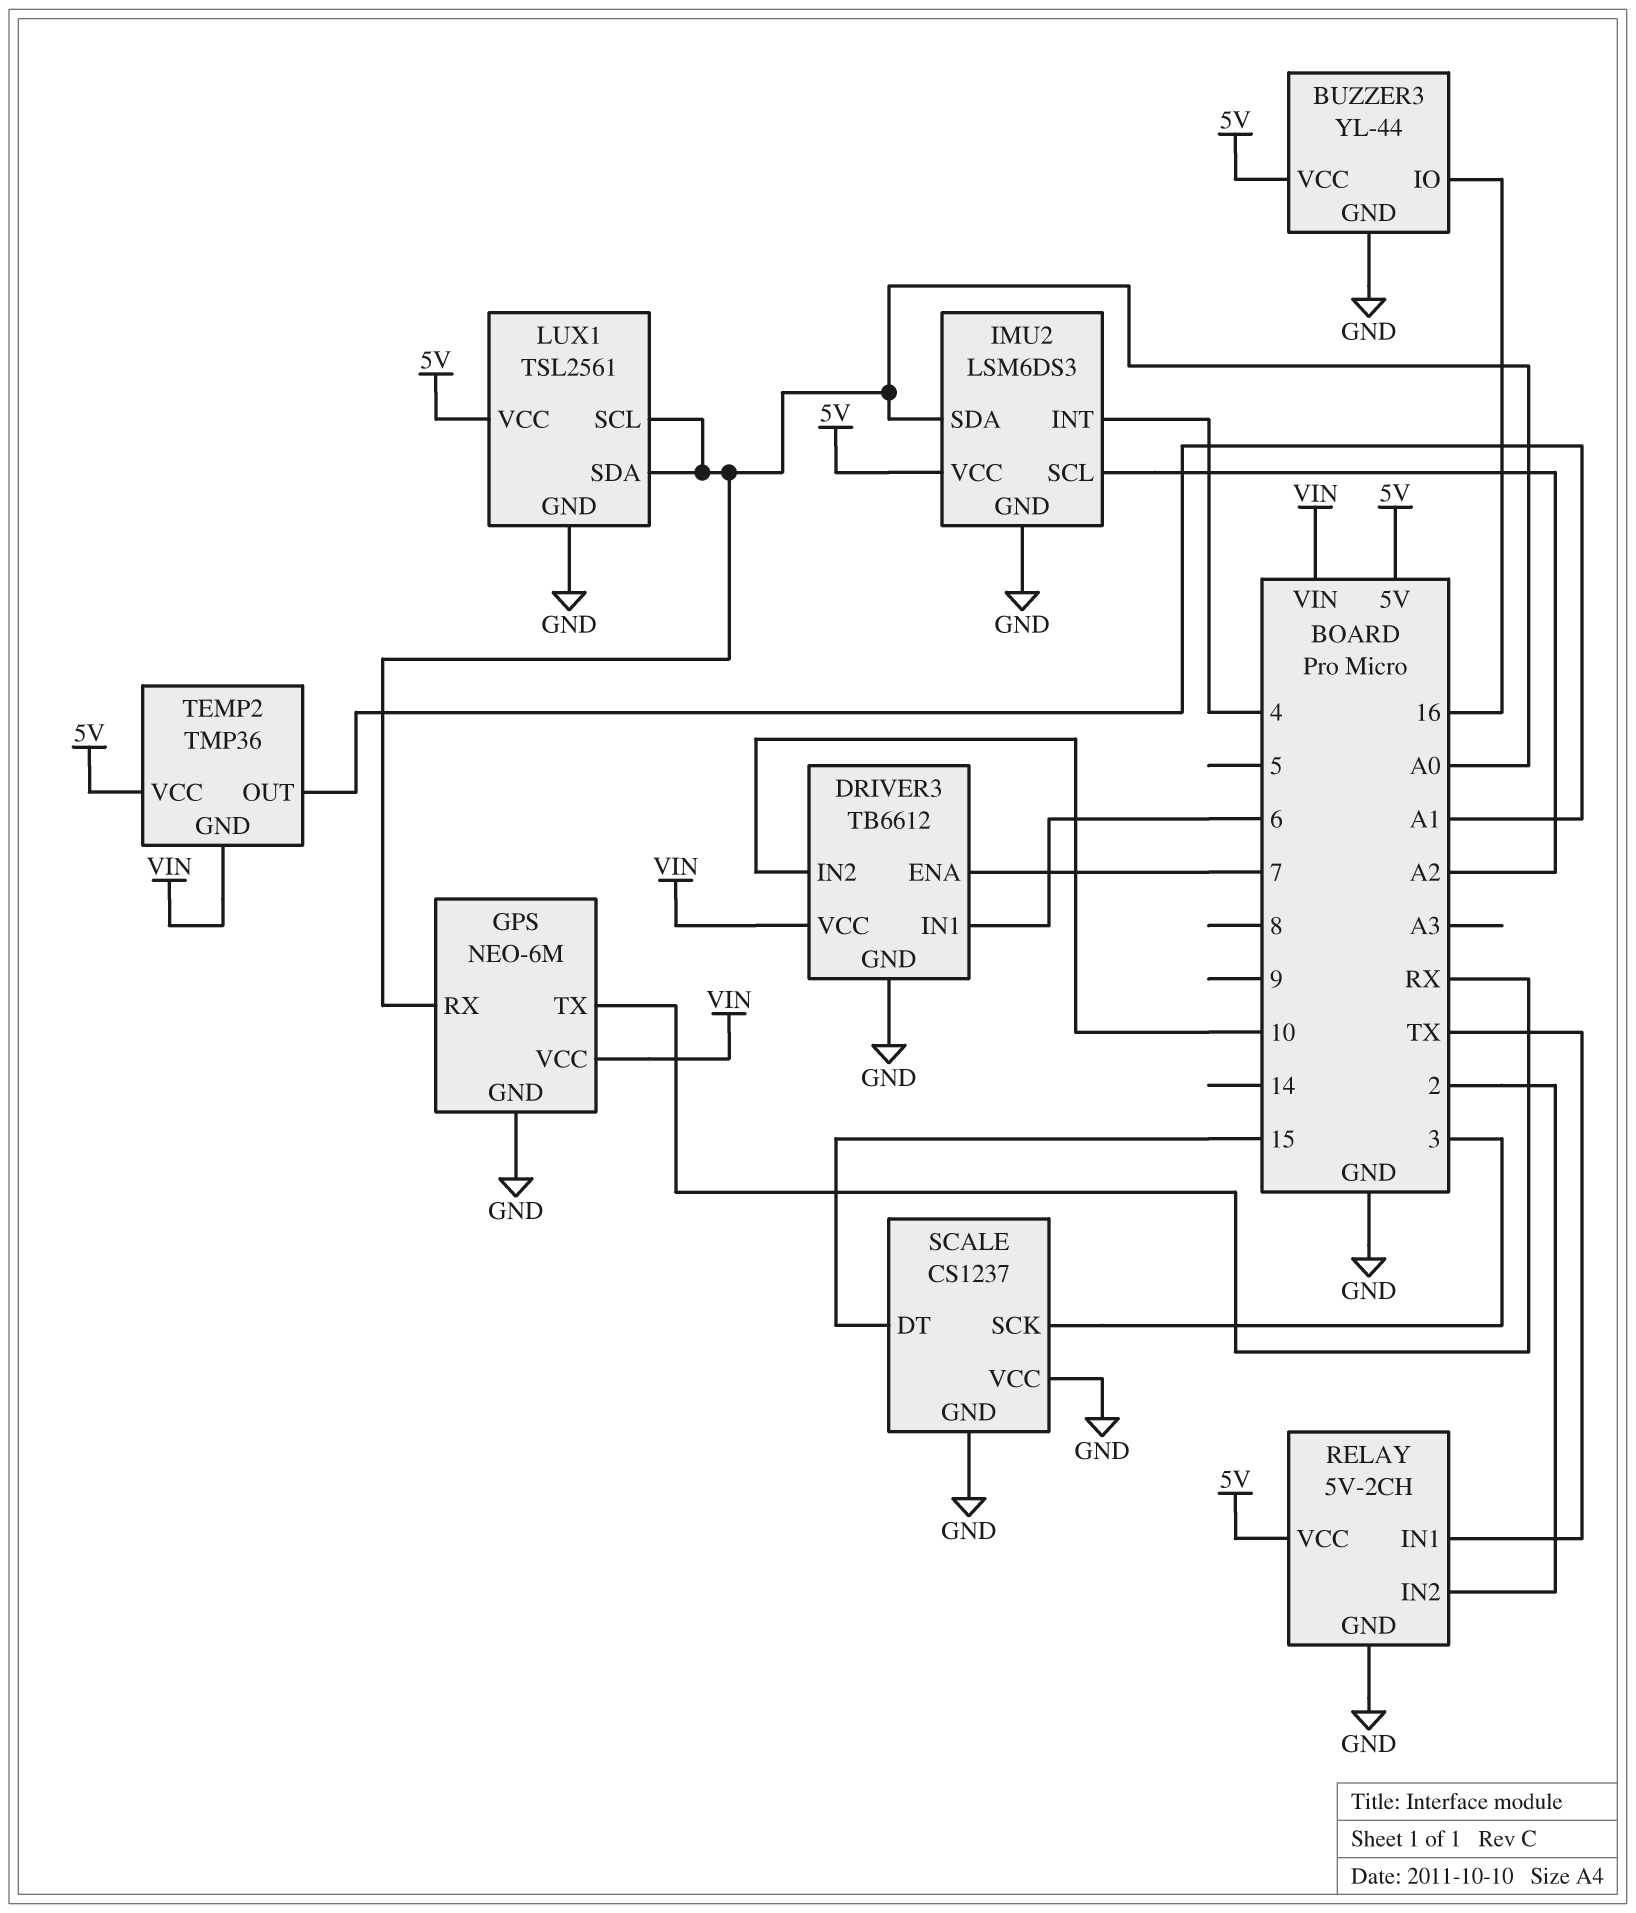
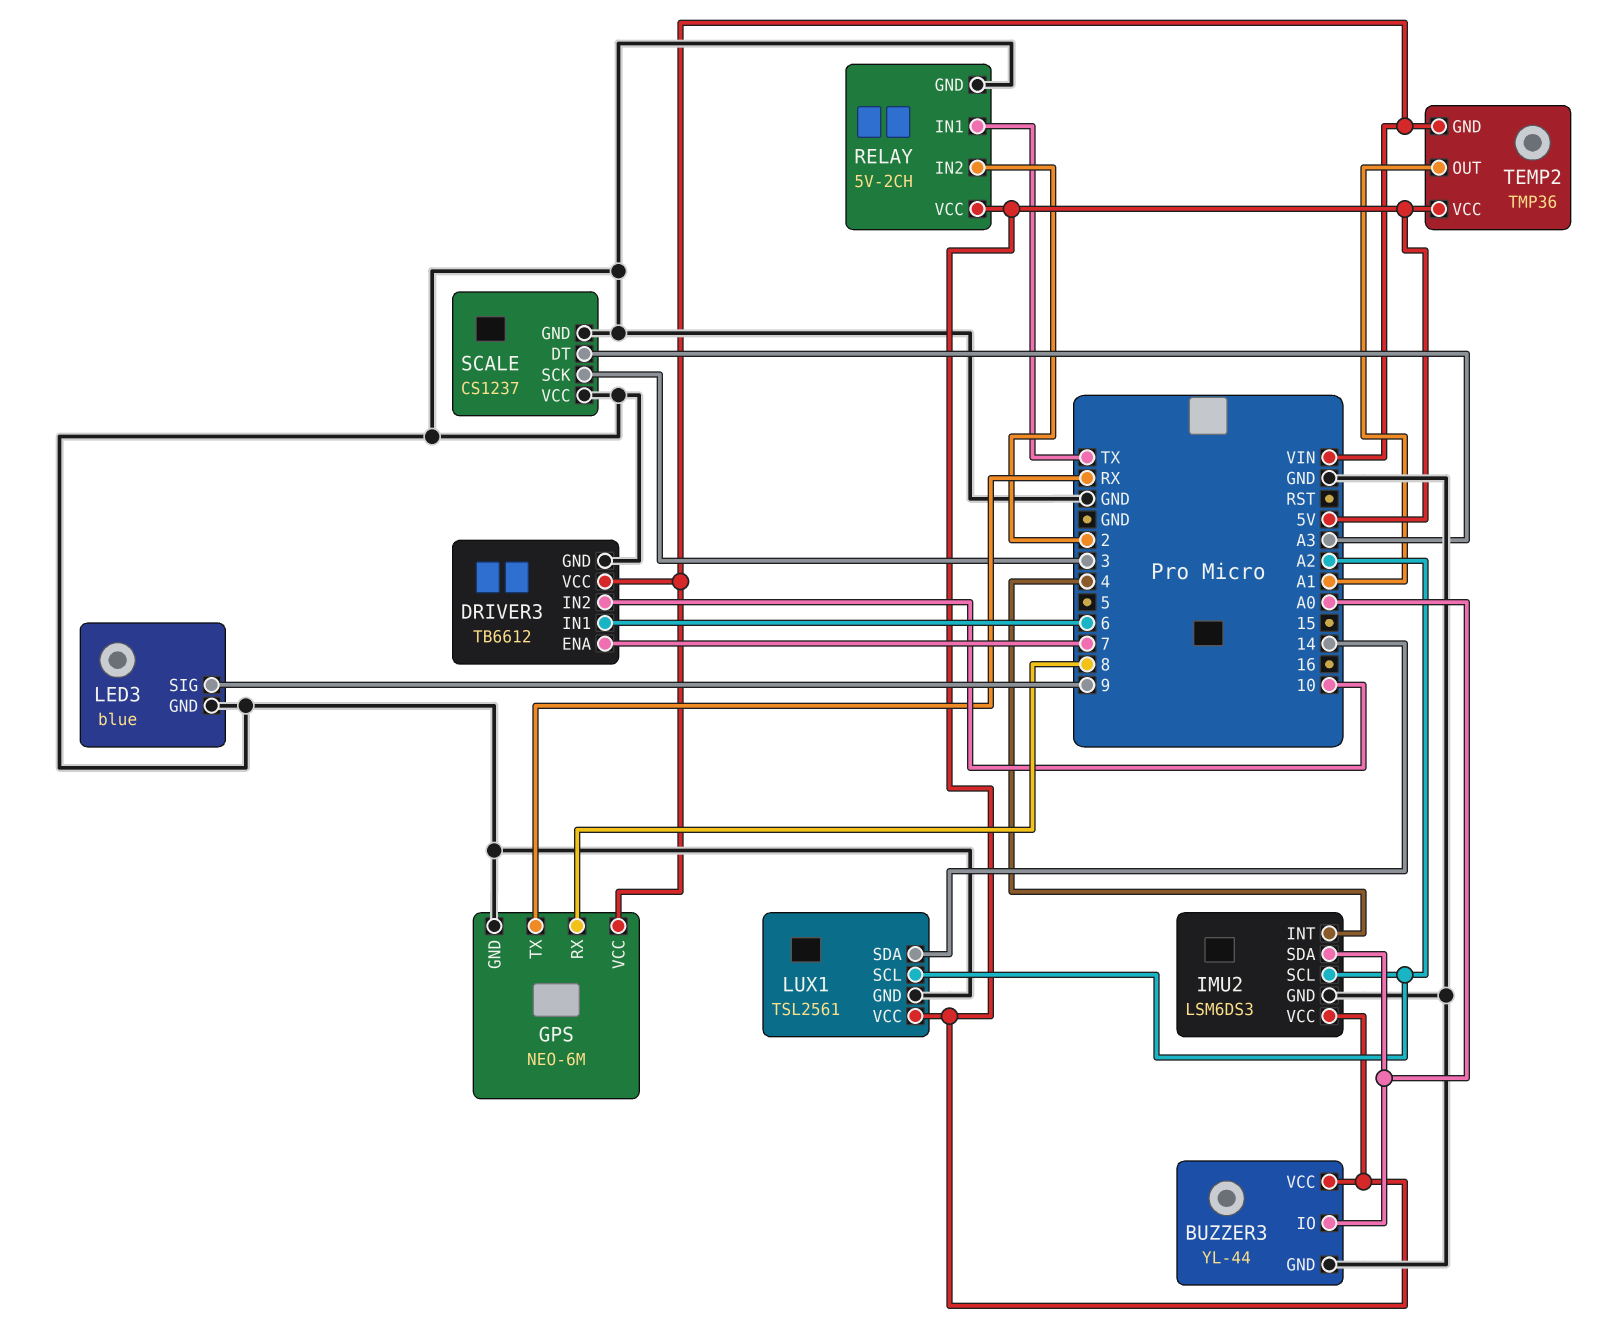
BUZZER3 pin IO: 16 -> A0
GPS pin RX: A0 -> 8
LED3: none -> blue
LED3 pin GND: none -> GND
LED3 pin SIG: none -> 9
LUX1 pin SCL: A0 -> A2
LUX1 pin SDA: A0 -> 14
SCALE pin DT: 15 -> A3

